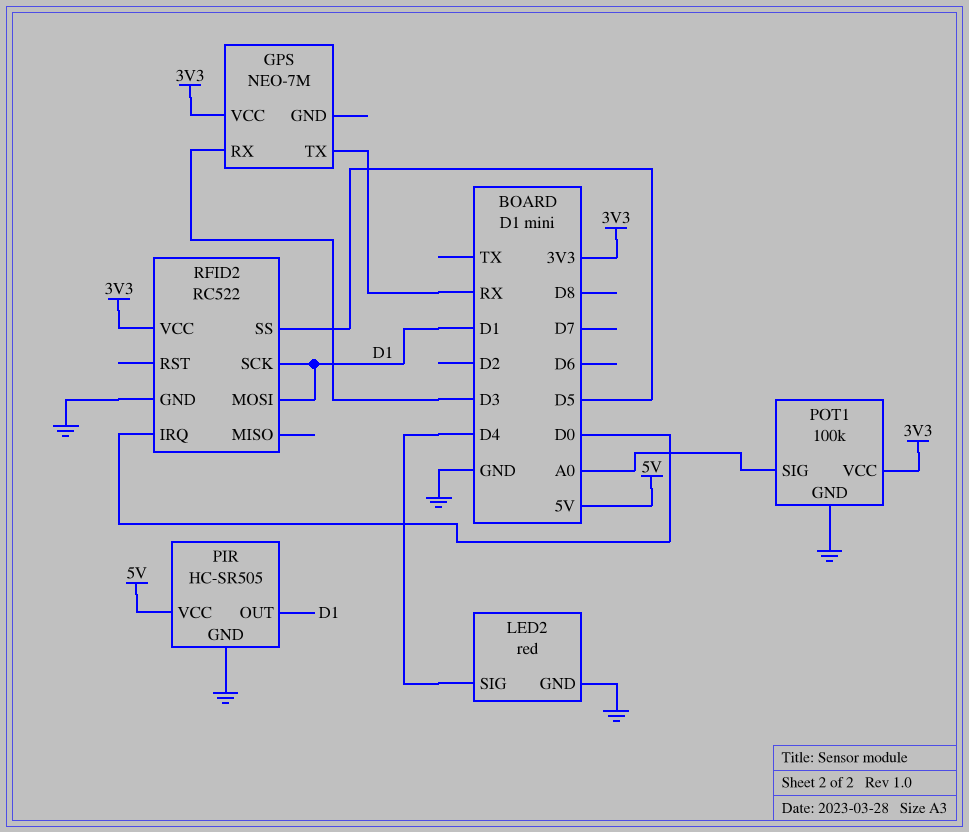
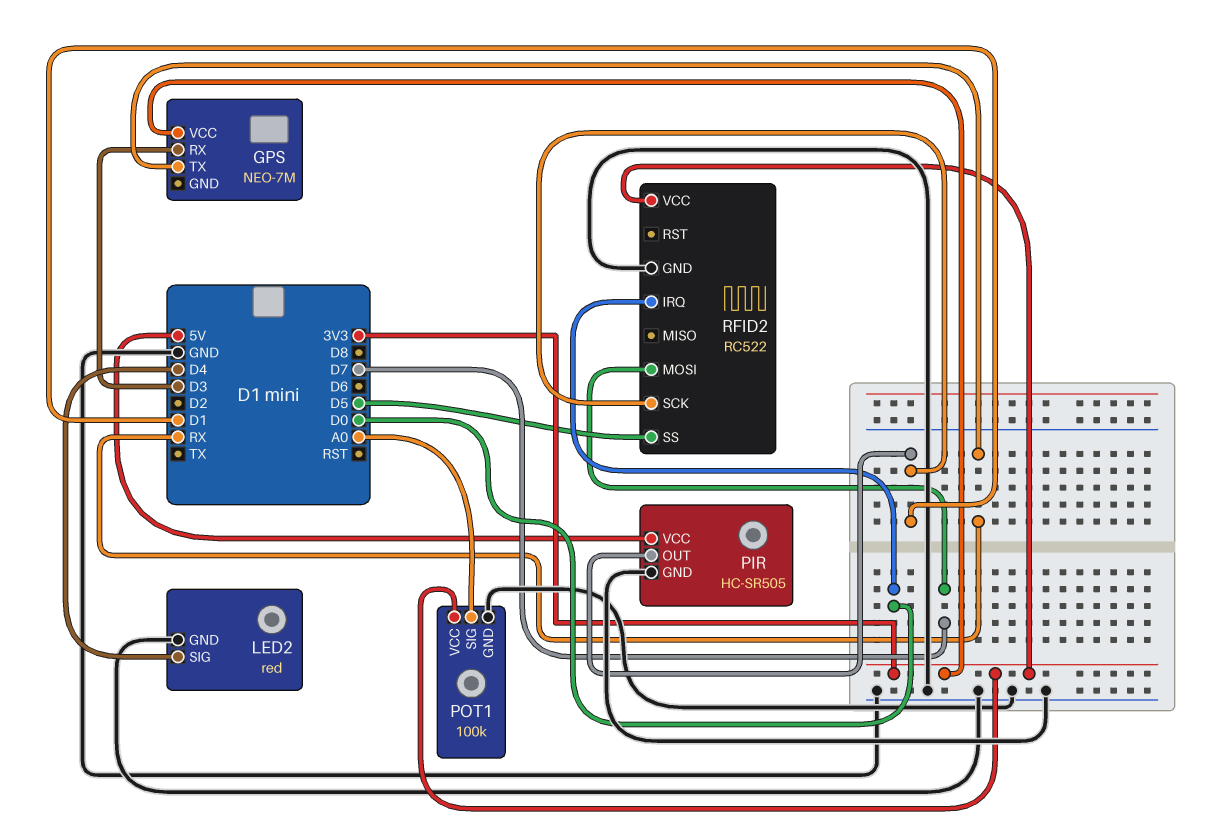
RFID2 pin MOSI: D1 -> D7

